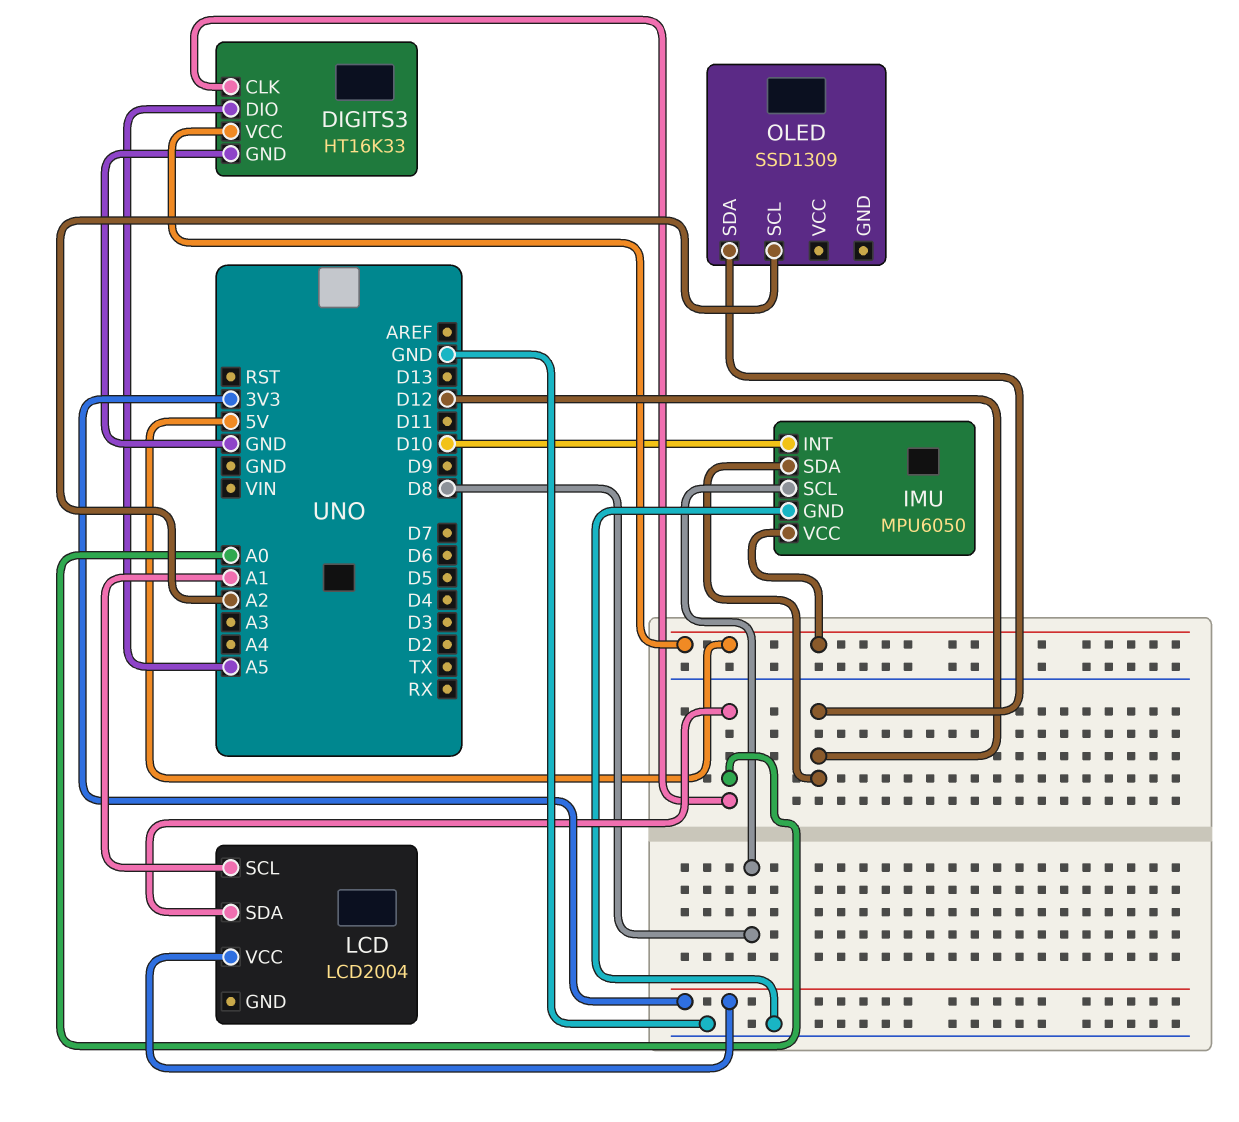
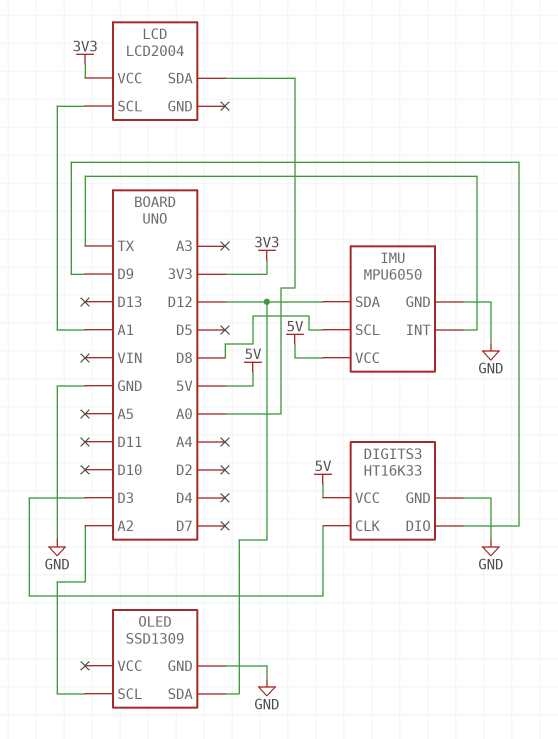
DIGITS3 pin CLK: A0 -> D3
DIGITS3 pin DIO: A5 -> D9
IMU pin INT: D10 -> TX
OLED pin GND: none -> GND

